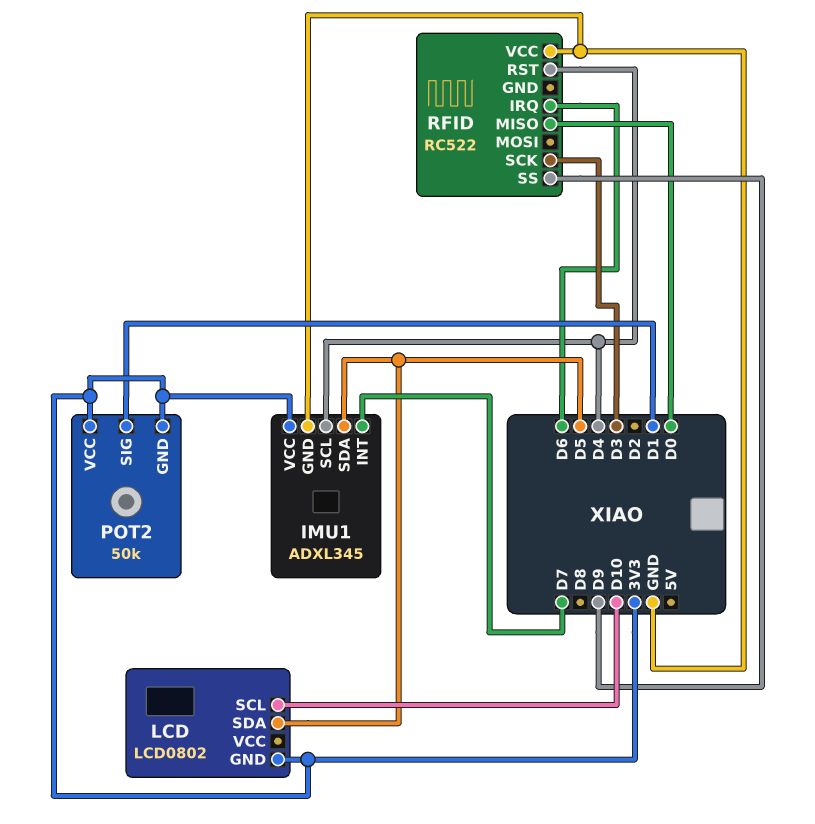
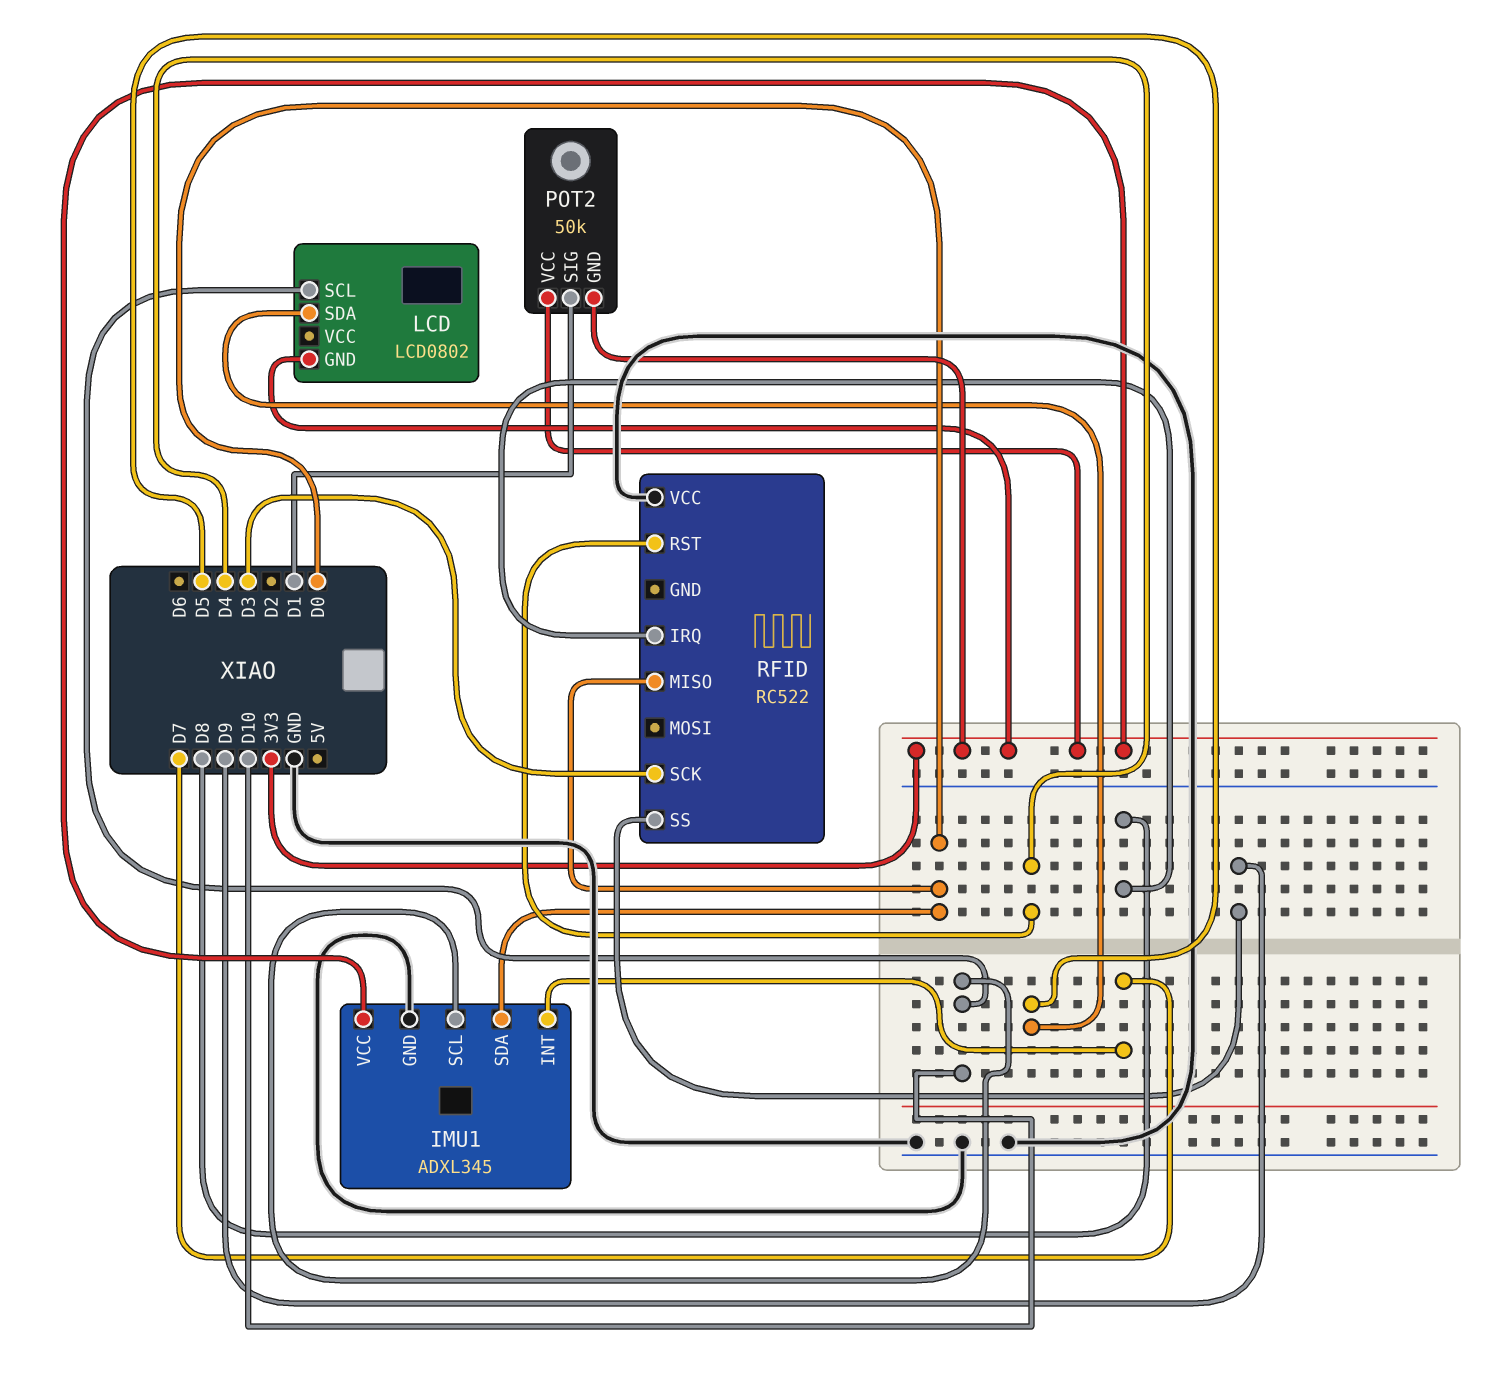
IMU1 pin SCL: D4 -> D10
IMU1 pin SDA: D5 -> D0
RFID pin IRQ: D6 -> D8

